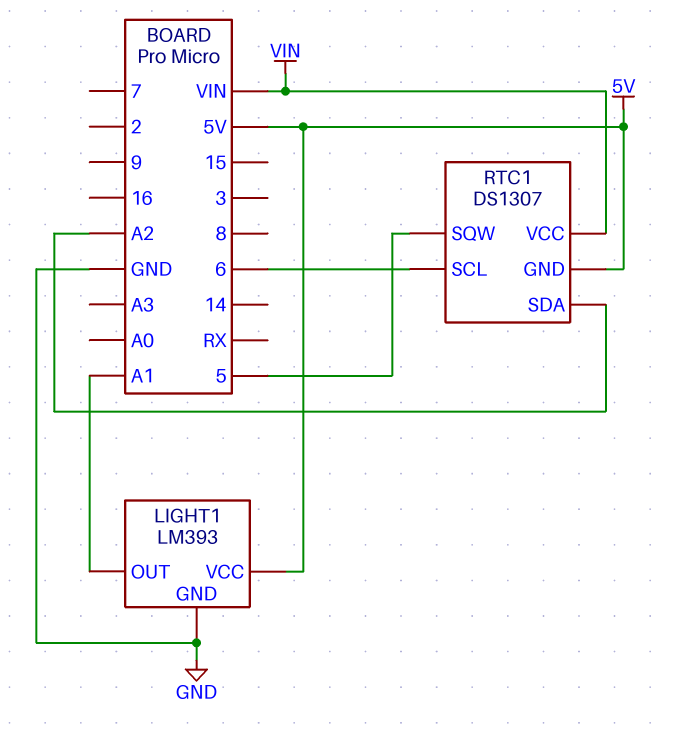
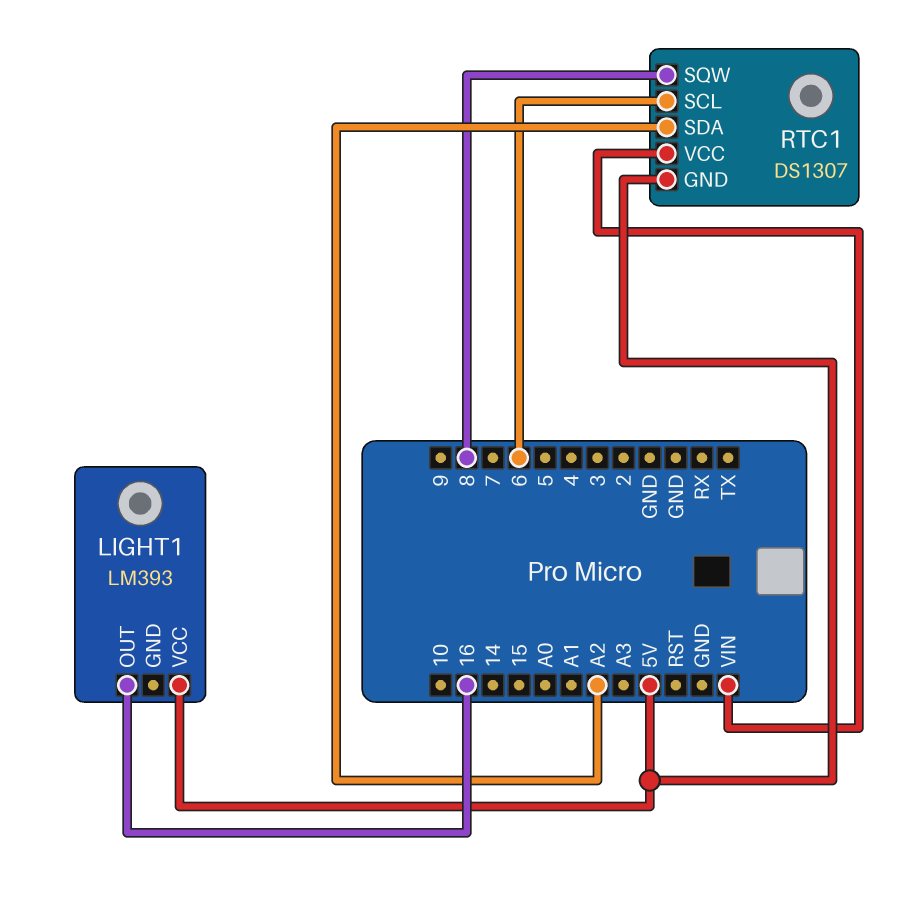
LIGHT1 pin GND: GND -> none
LIGHT1 pin OUT: A1 -> 16
RTC1 pin SQW: 5 -> 8

